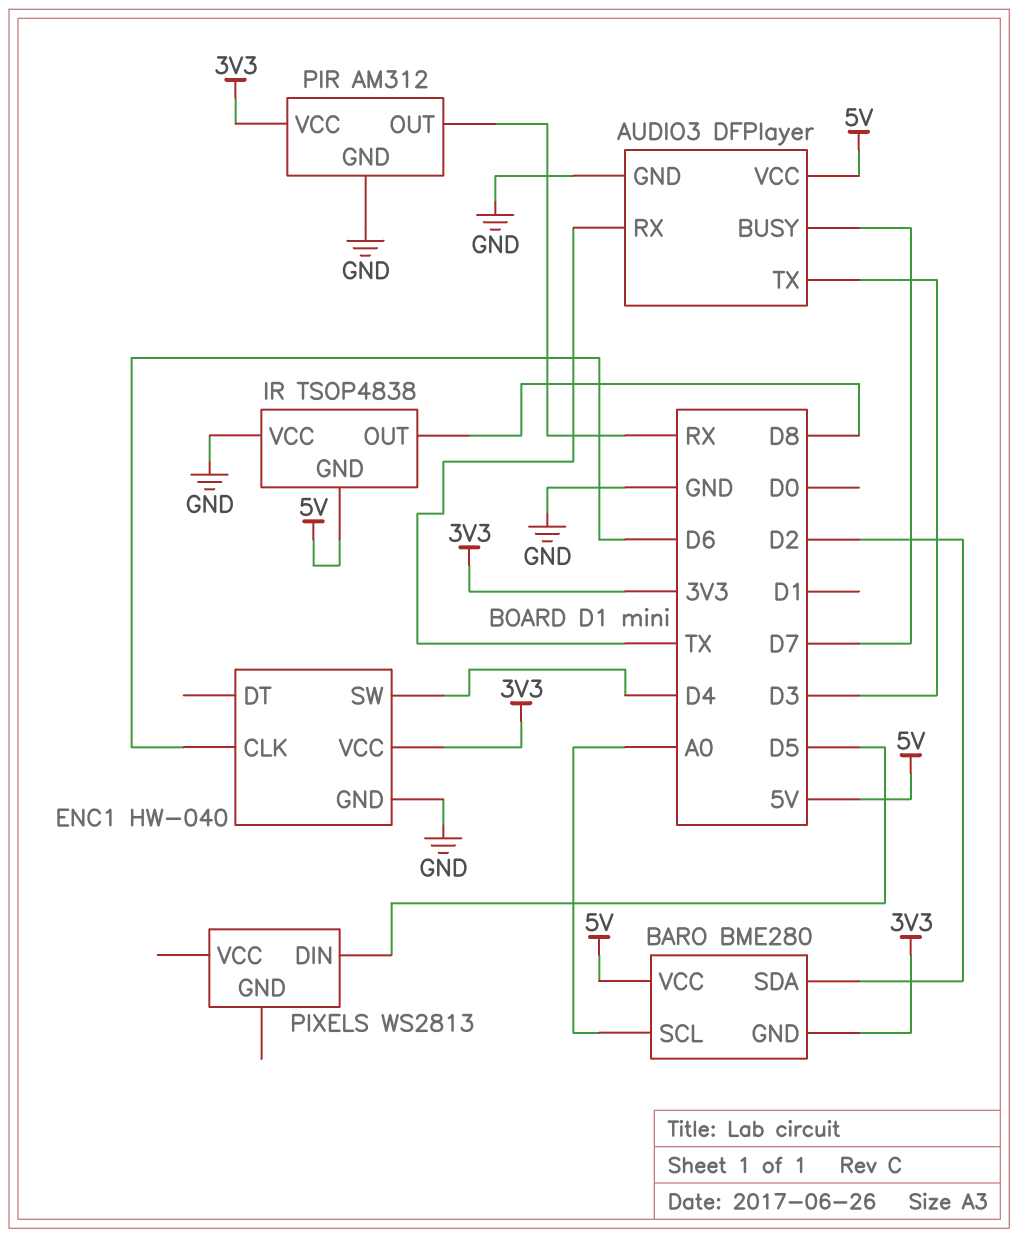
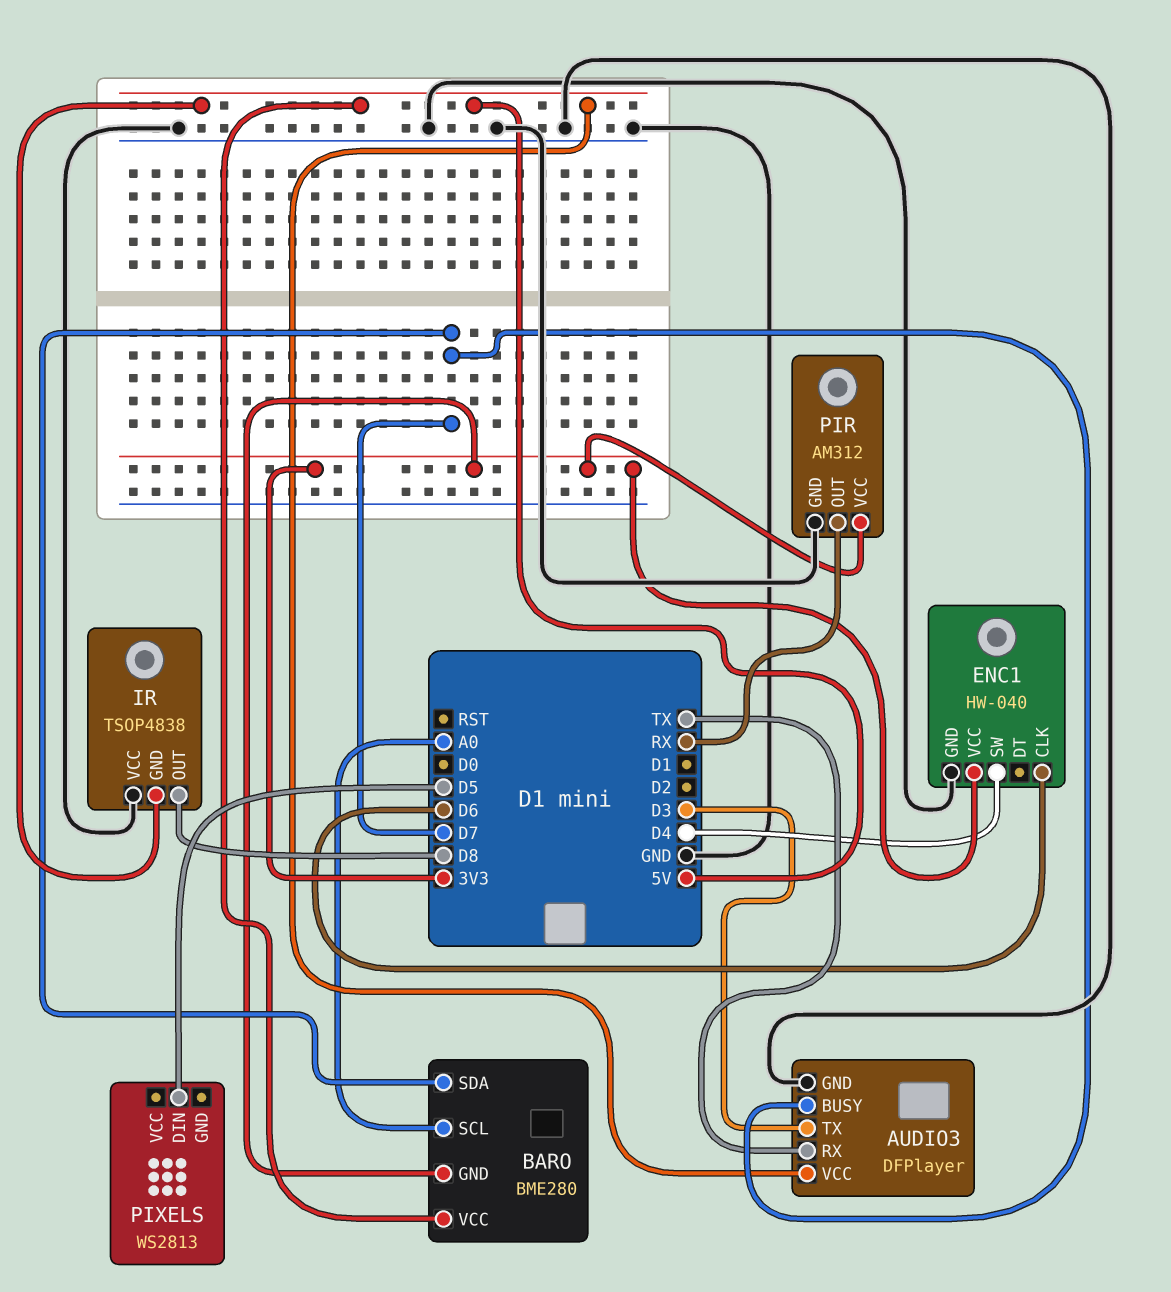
BARO pin SDA: D2 -> D7

